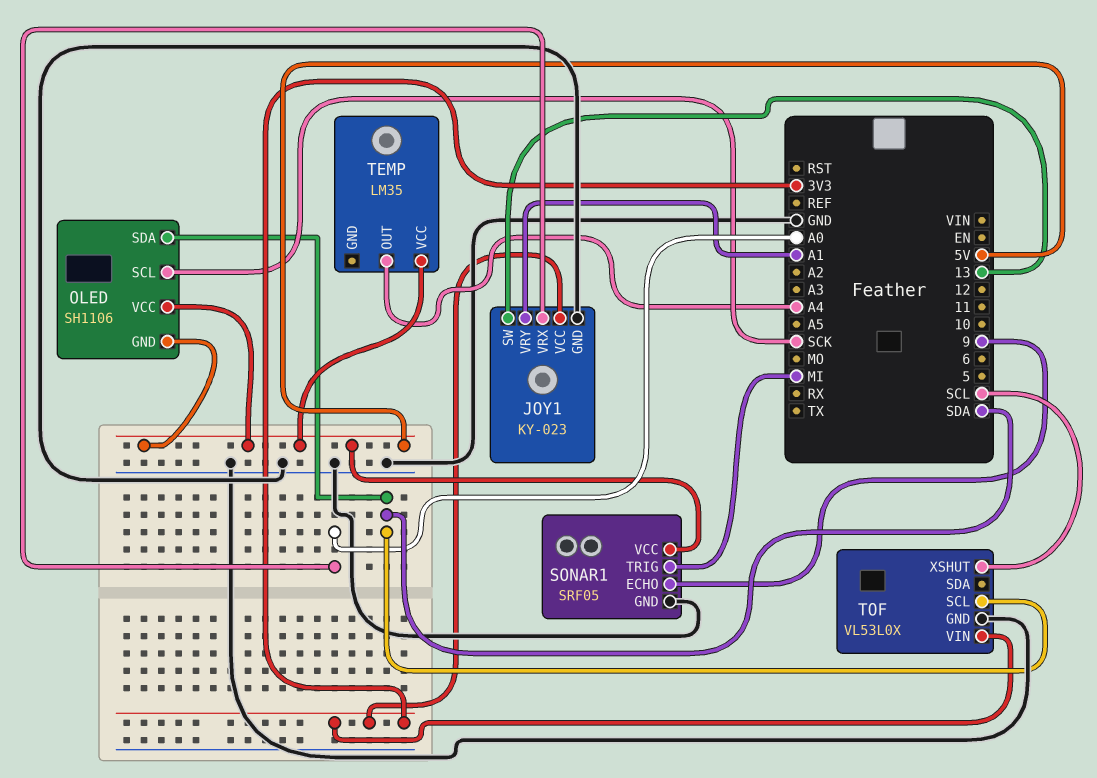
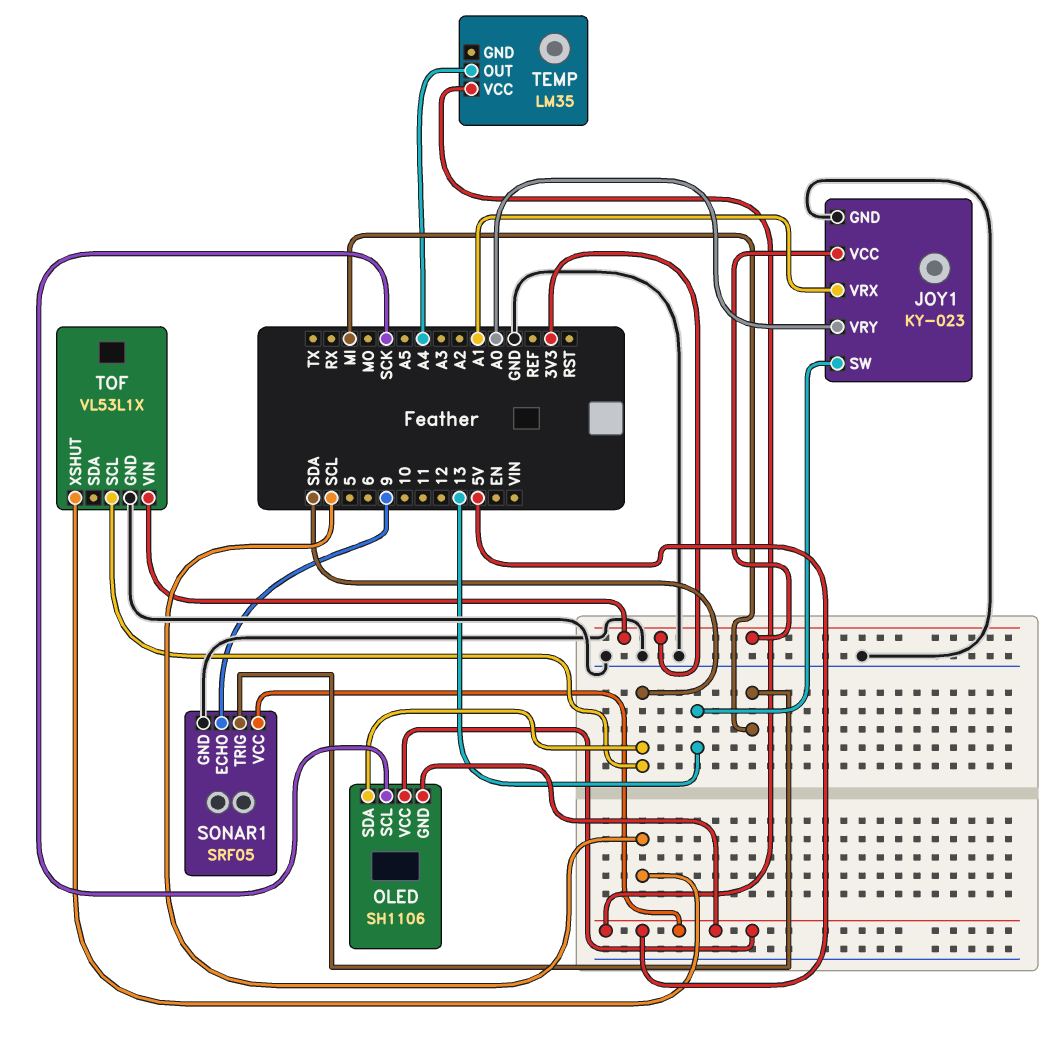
JOY1 pin VRX: A0 -> A1
JOY1 pin VRY: A1 -> A0
TOF: VL53L0X -> VL53L1X

